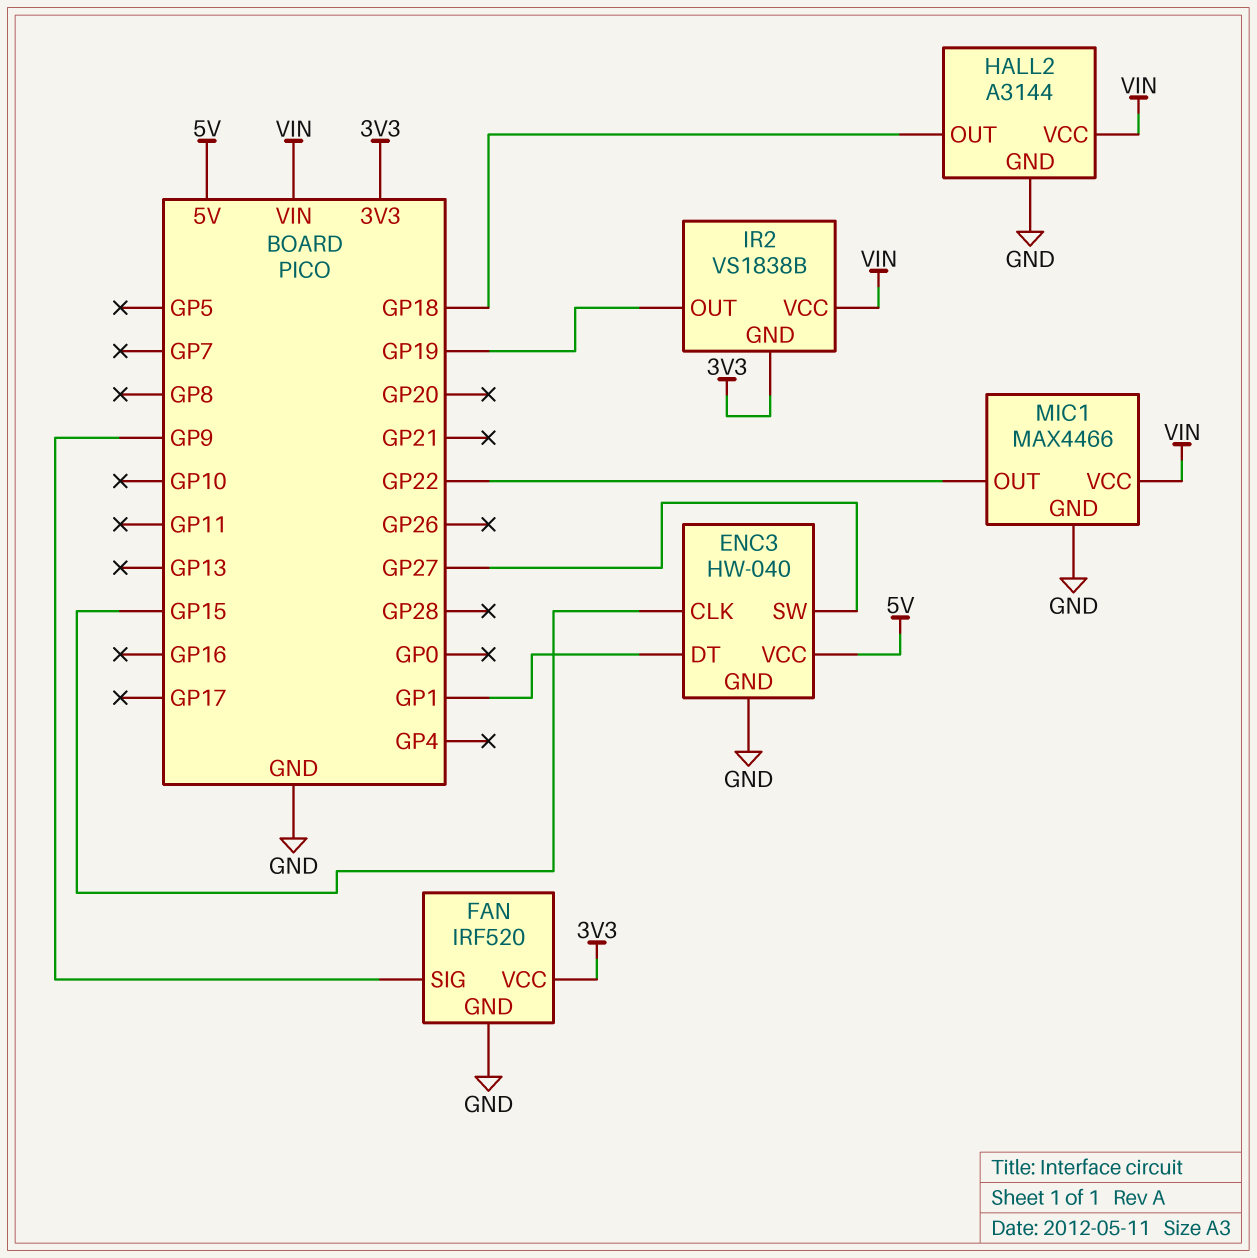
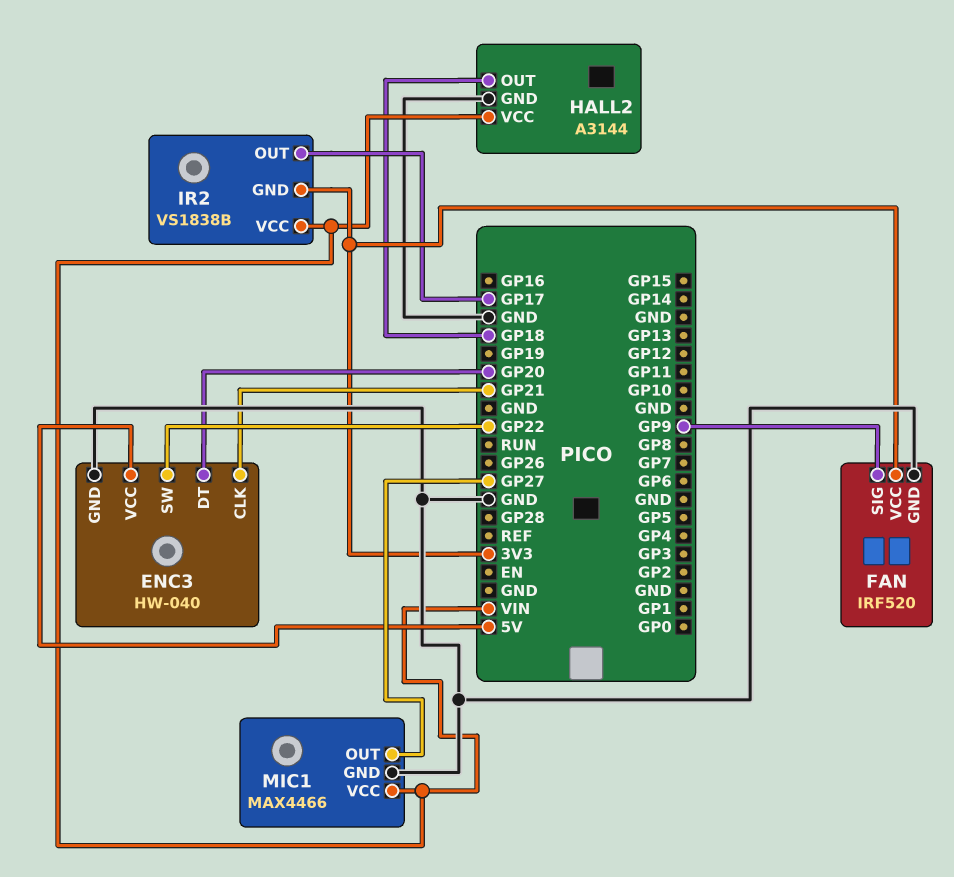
ENC3 pin CLK: GP15 -> GP21
ENC3 pin DT: GP1 -> GP20
ENC3 pin SW: GP27 -> GP22
IR2 pin OUT: GP19 -> GP17
MIC1 pin OUT: GP22 -> GP27

